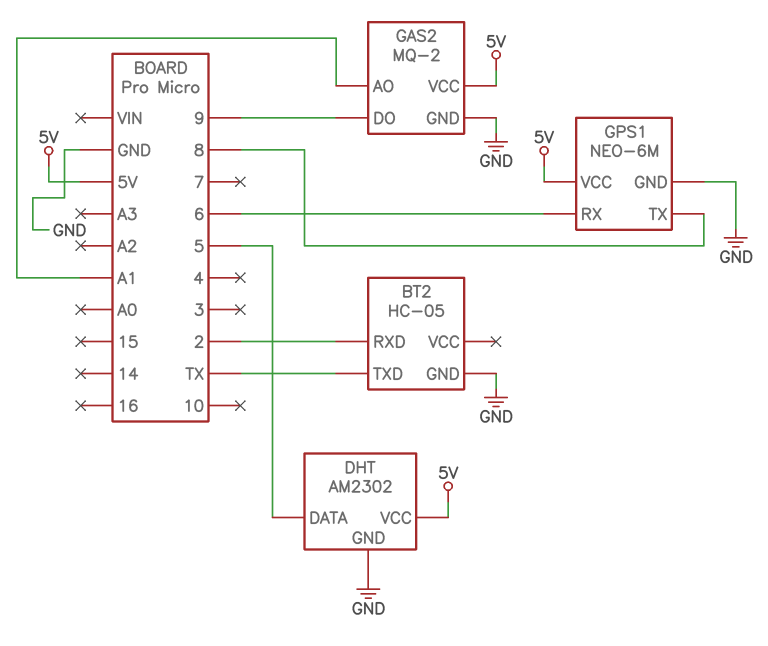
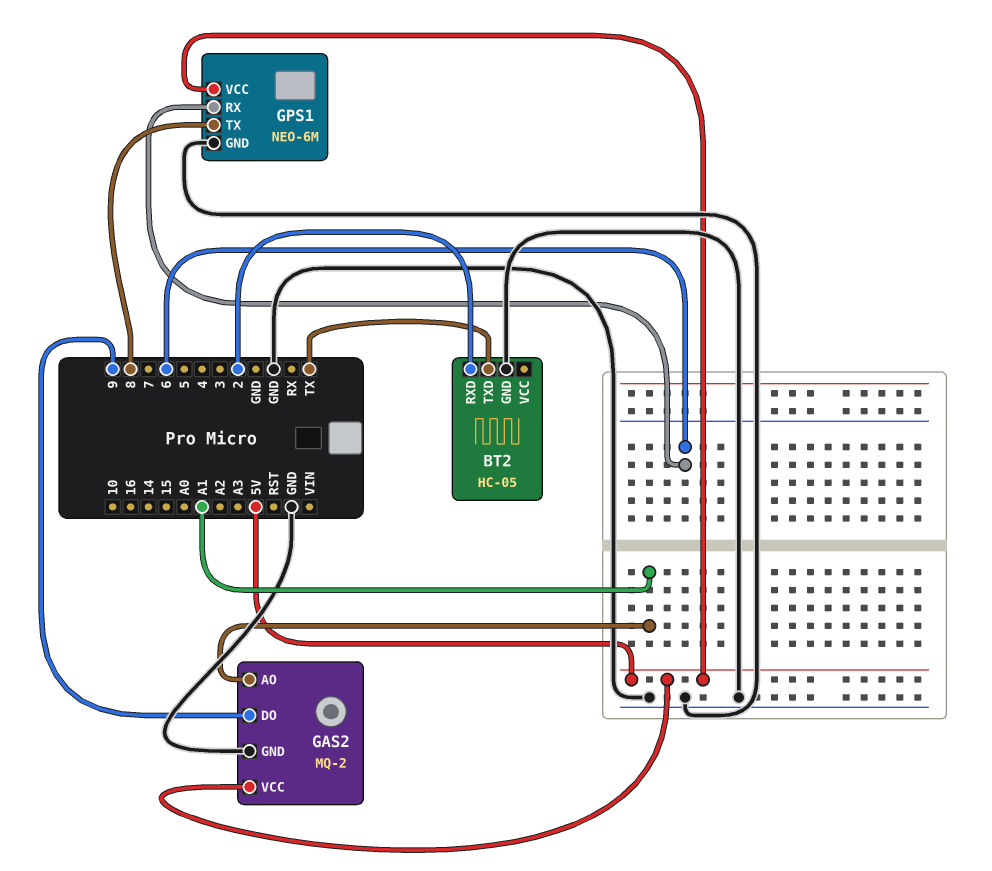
DHT: AM2302 -> none
DHT pin DATA: 5 -> none
DHT pin GND: GND -> none
DHT pin VCC: 5V -> none

